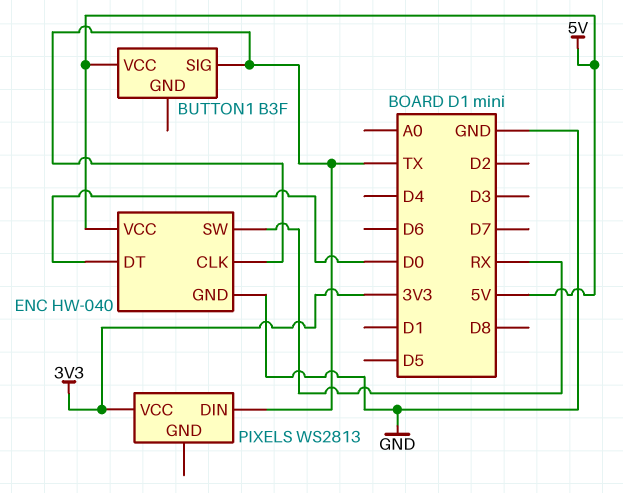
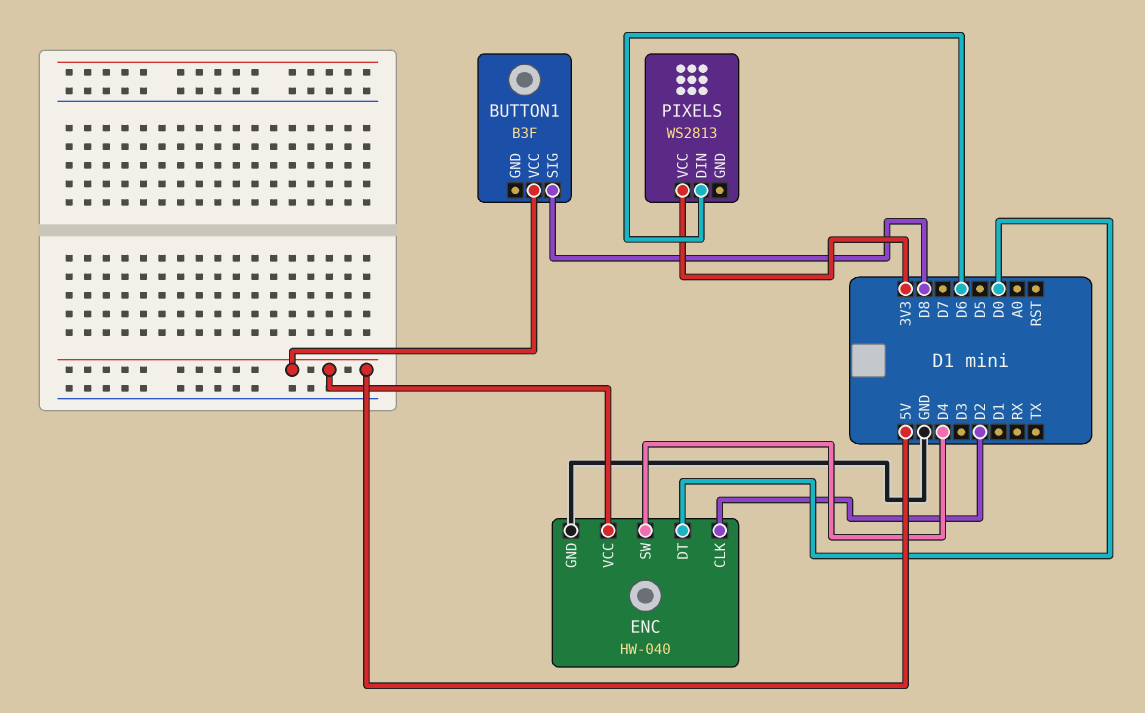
BUTTON1 pin SIG: TX -> D8
ENC pin CLK: TX -> D2
ENC pin SW: RX -> D4
PIXELS pin DIN: TX -> D6

